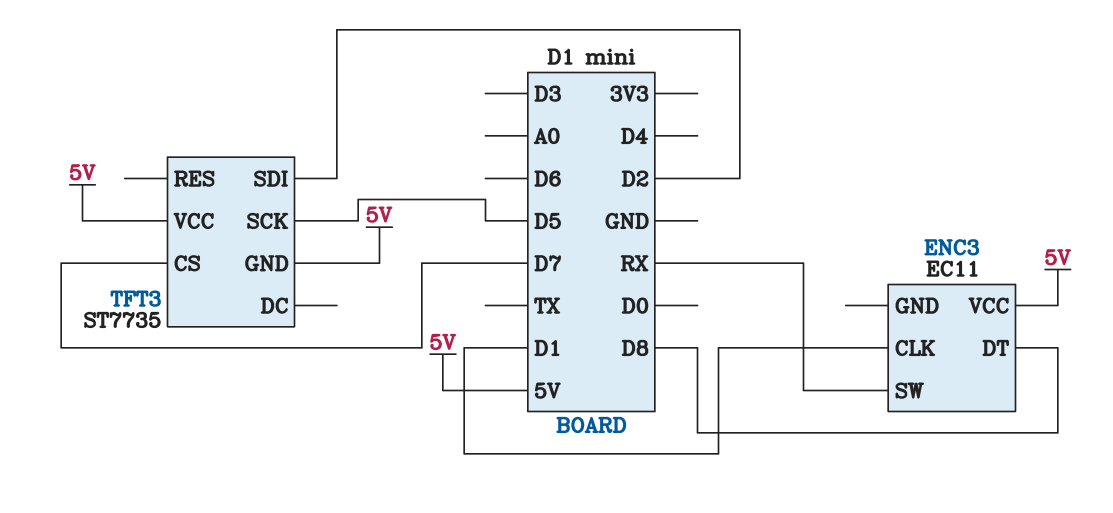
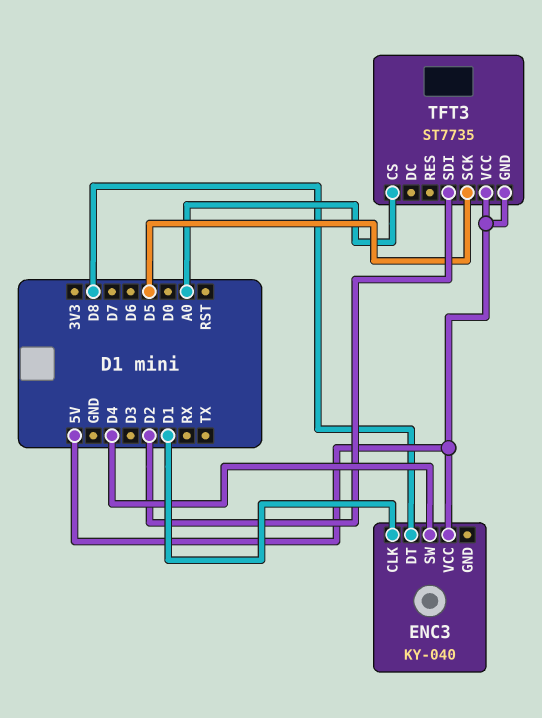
ENC3: EC11 -> KY-040
ENC3 pin SW: RX -> D4
TFT3 pin CS: D7 -> A0

